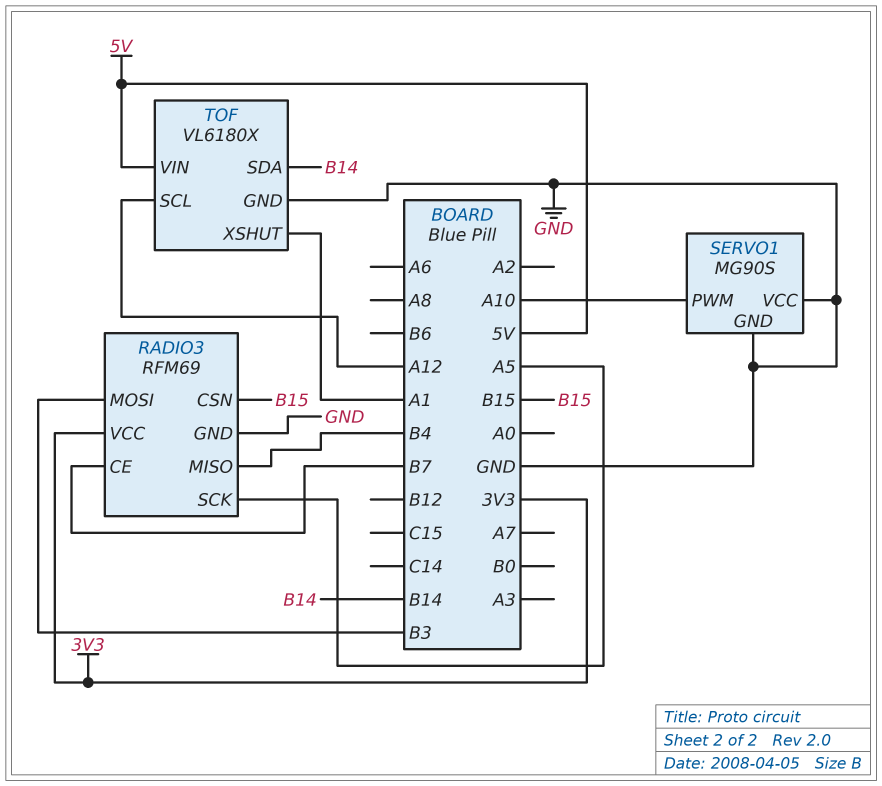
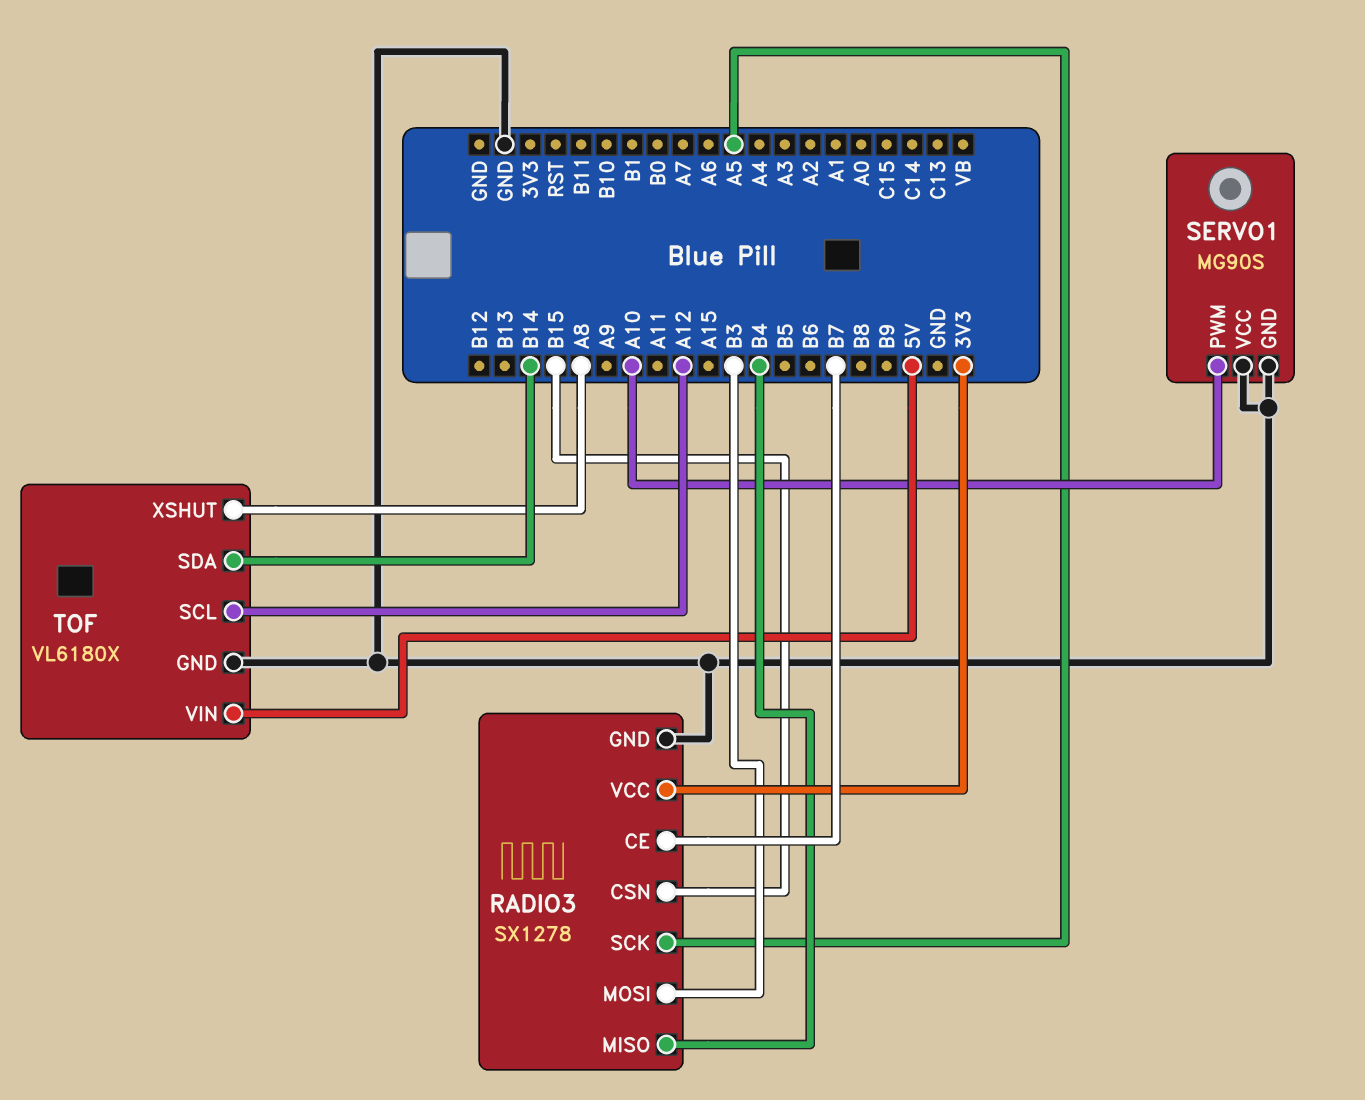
RADIO3: RFM69 -> SX1278
TOF pin XSHUT: A1 -> A8

